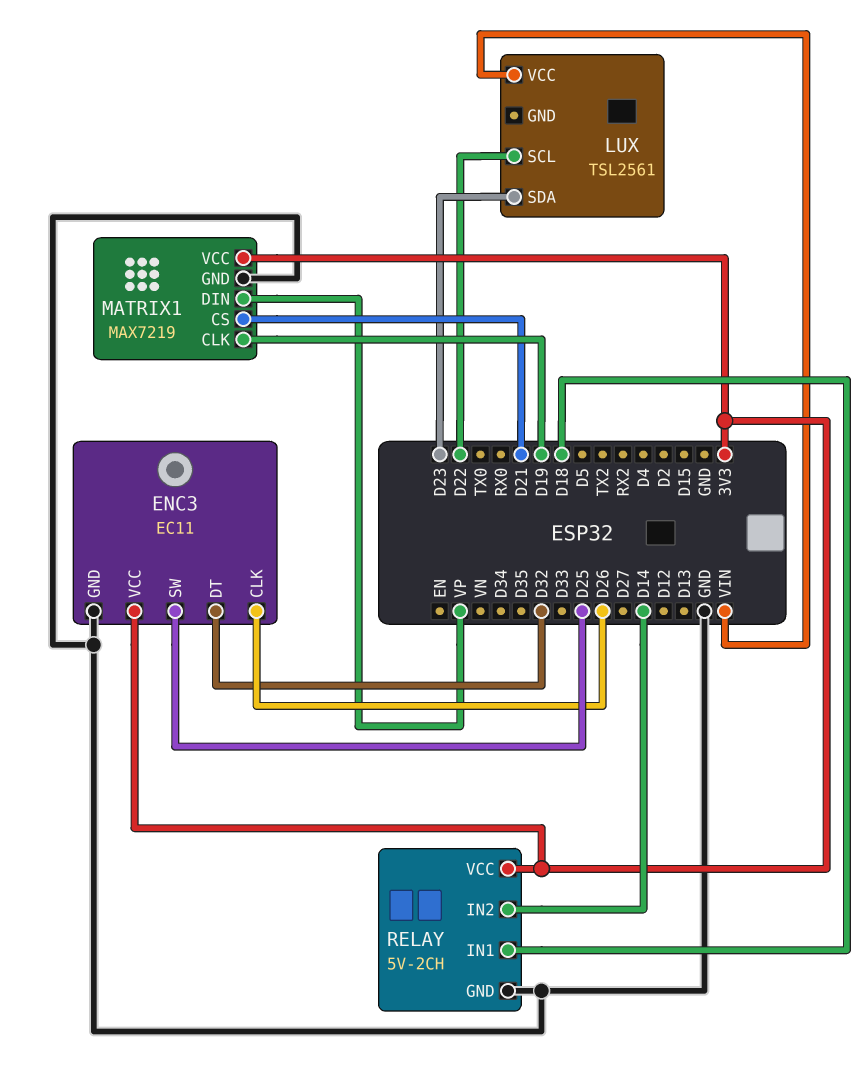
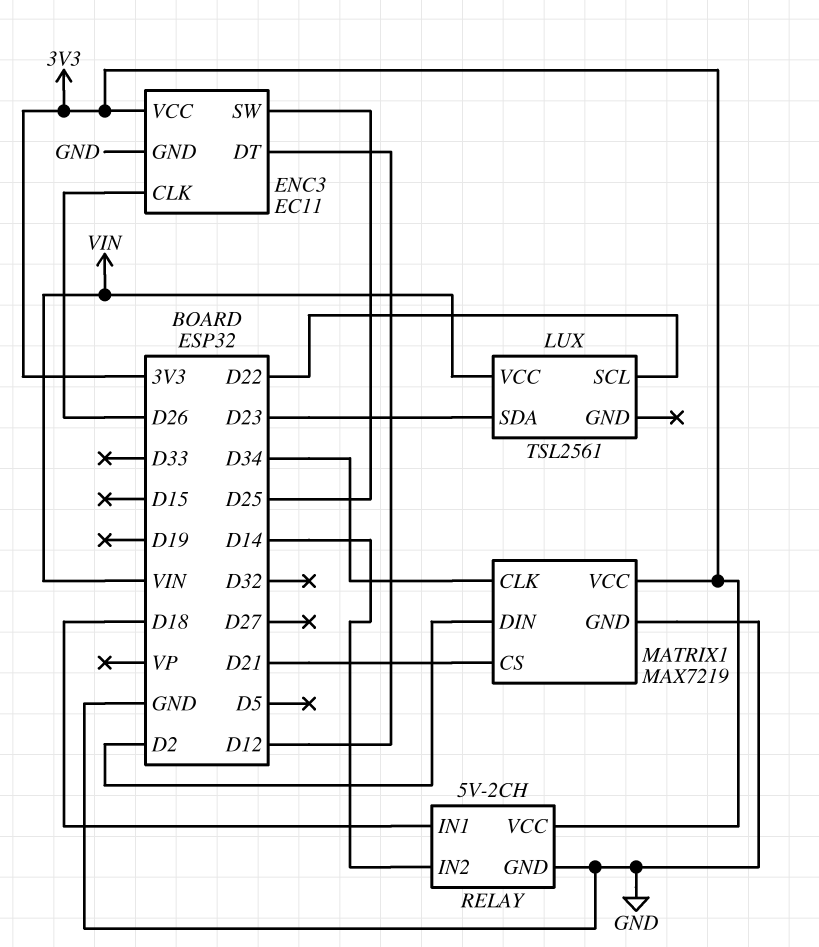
ENC3 pin DT: D32 -> D12
MATRIX1 pin CLK: D19 -> D34
MATRIX1 pin DIN: VP -> D2

